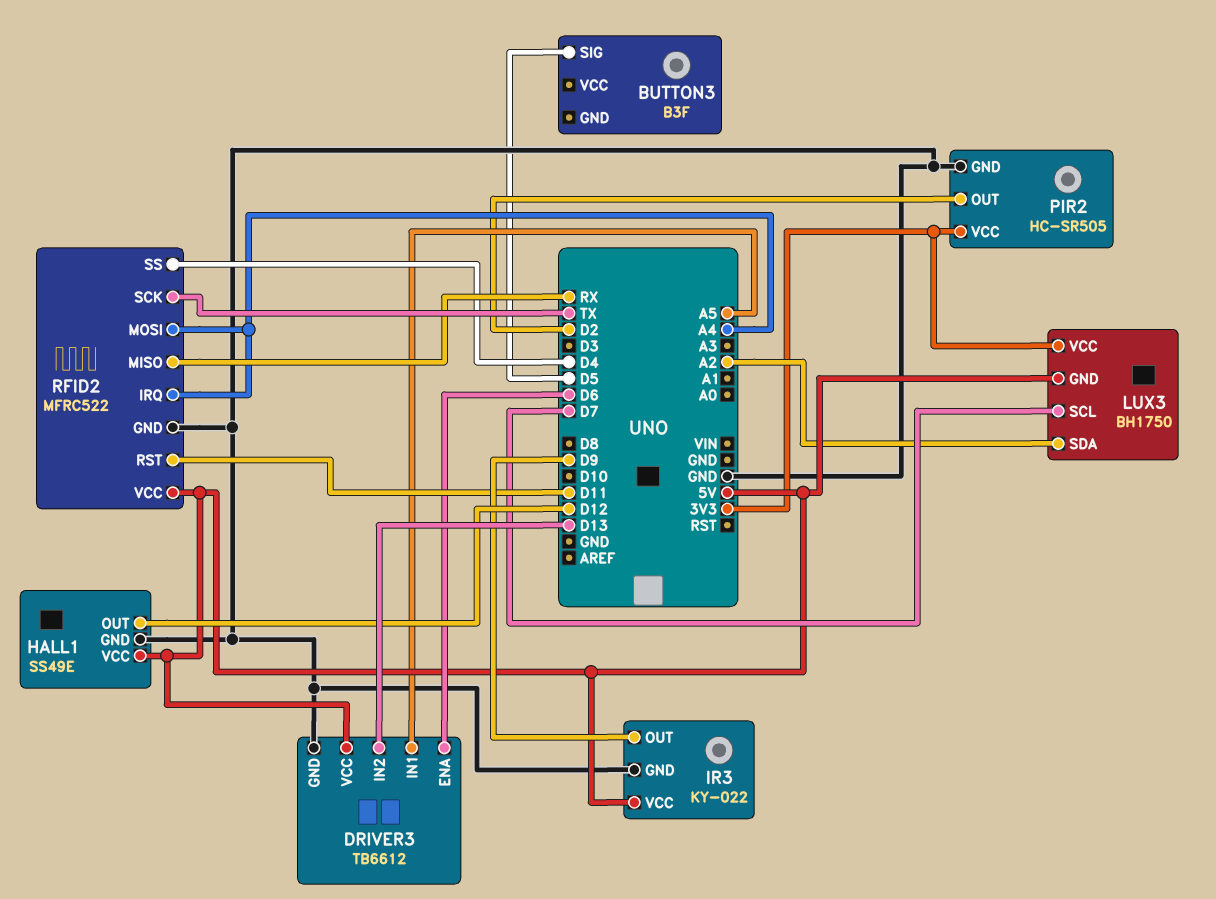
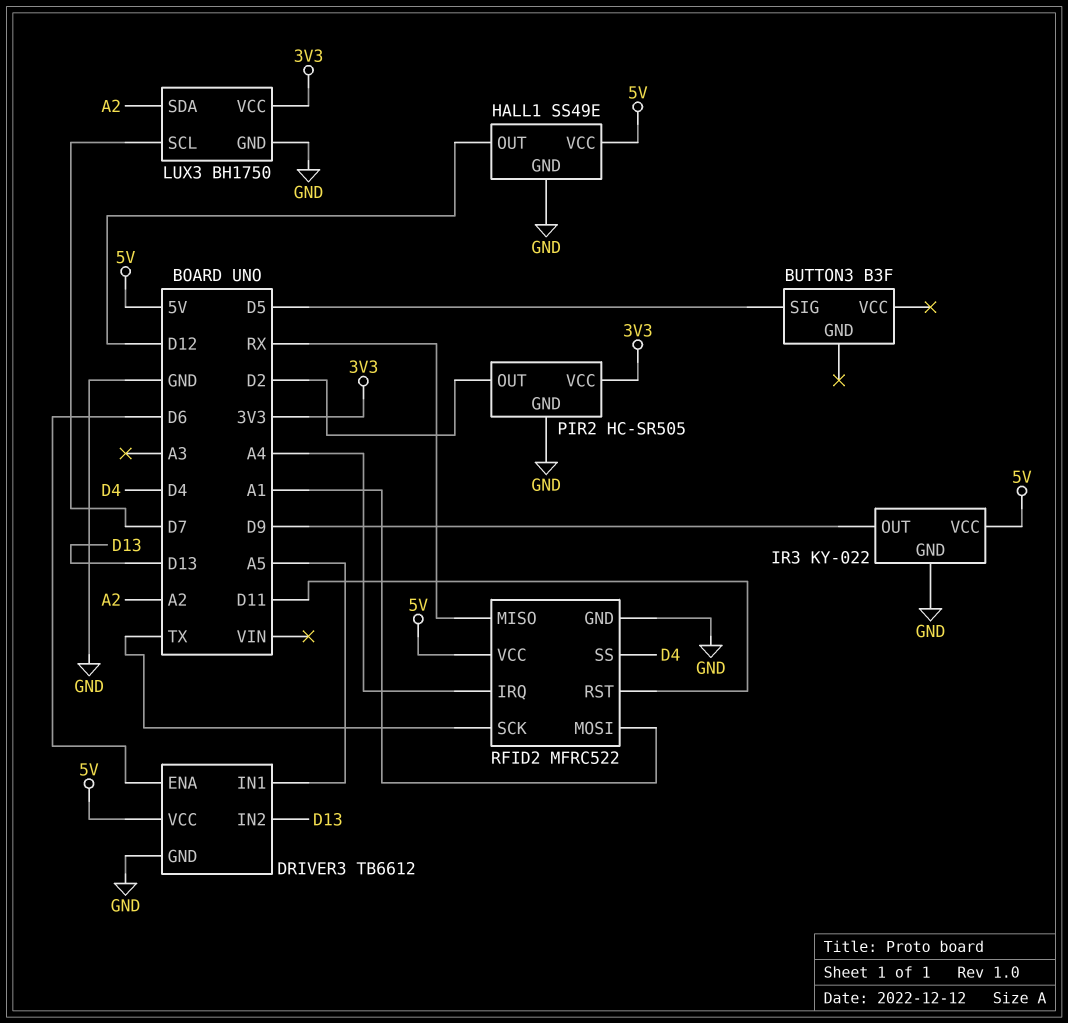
LUX3 pin GND: 5V -> GND
RFID2 pin MOSI: A4 -> A1

